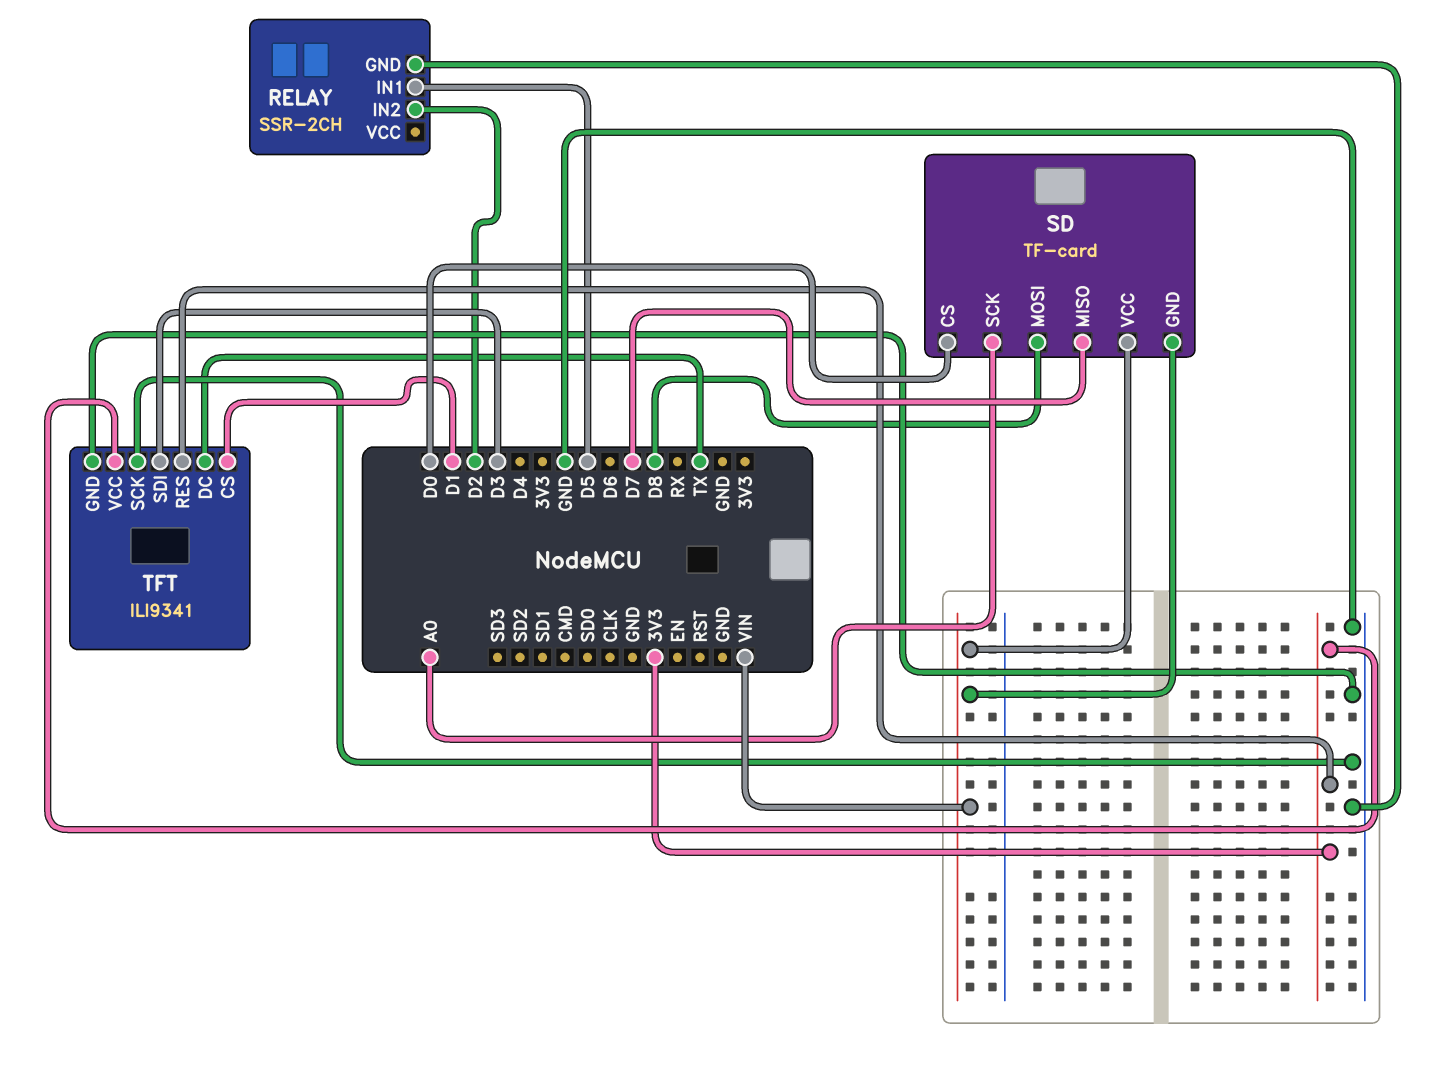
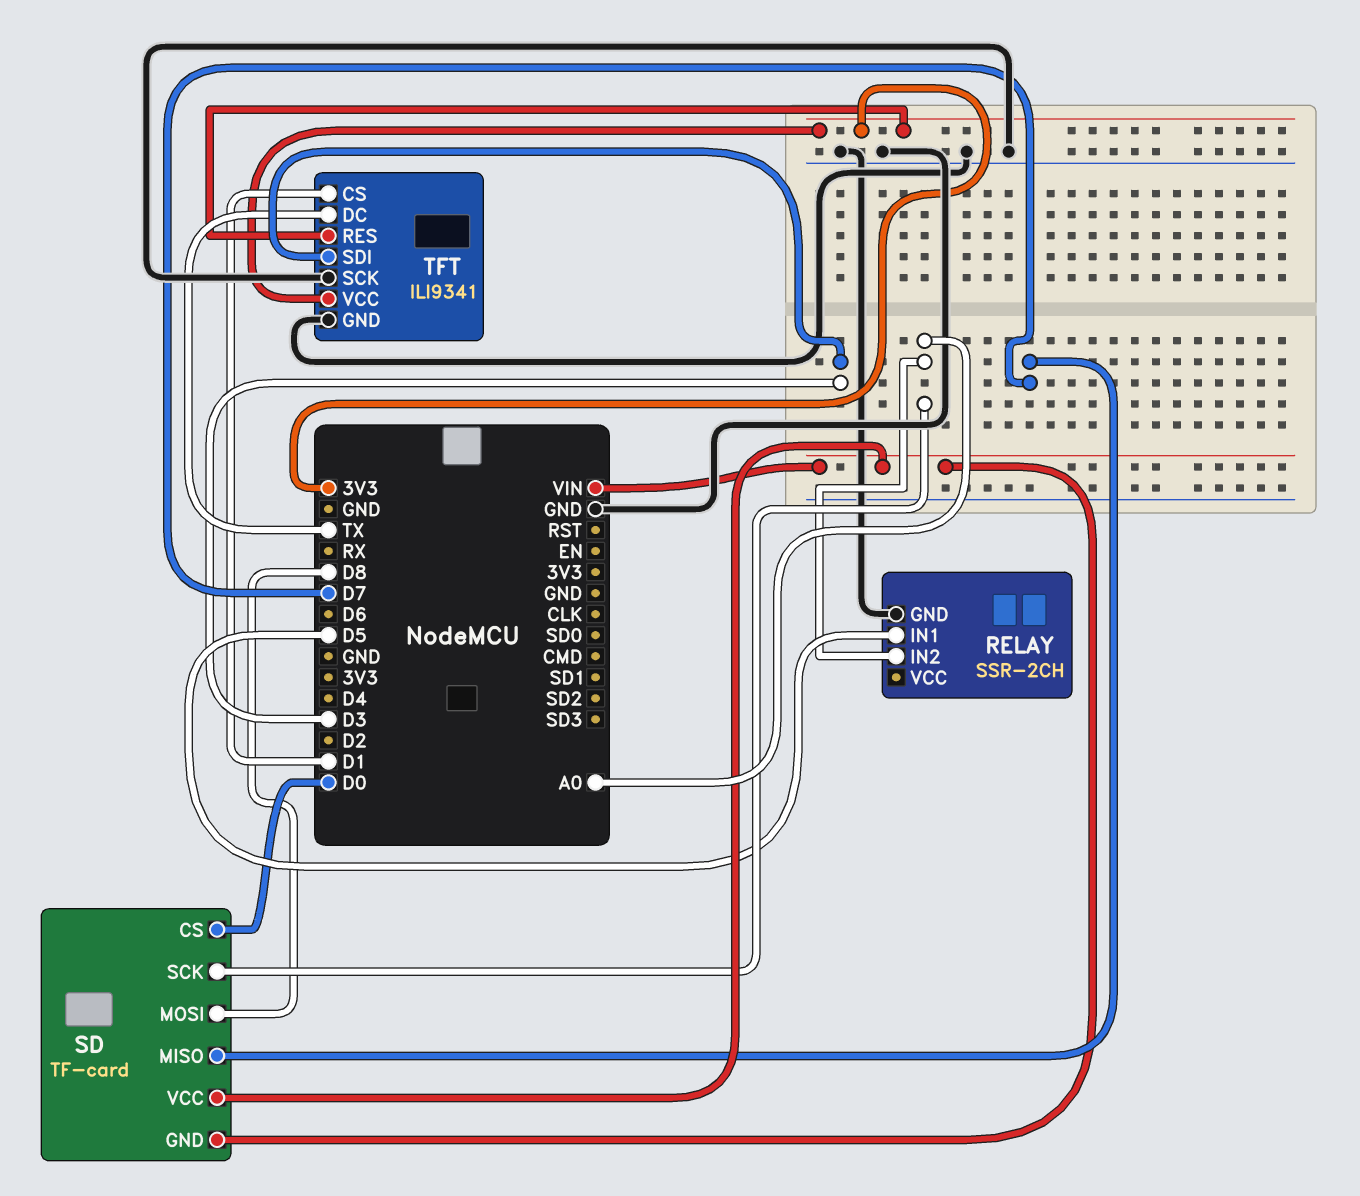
RELAY pin IN2: D2 -> A0

